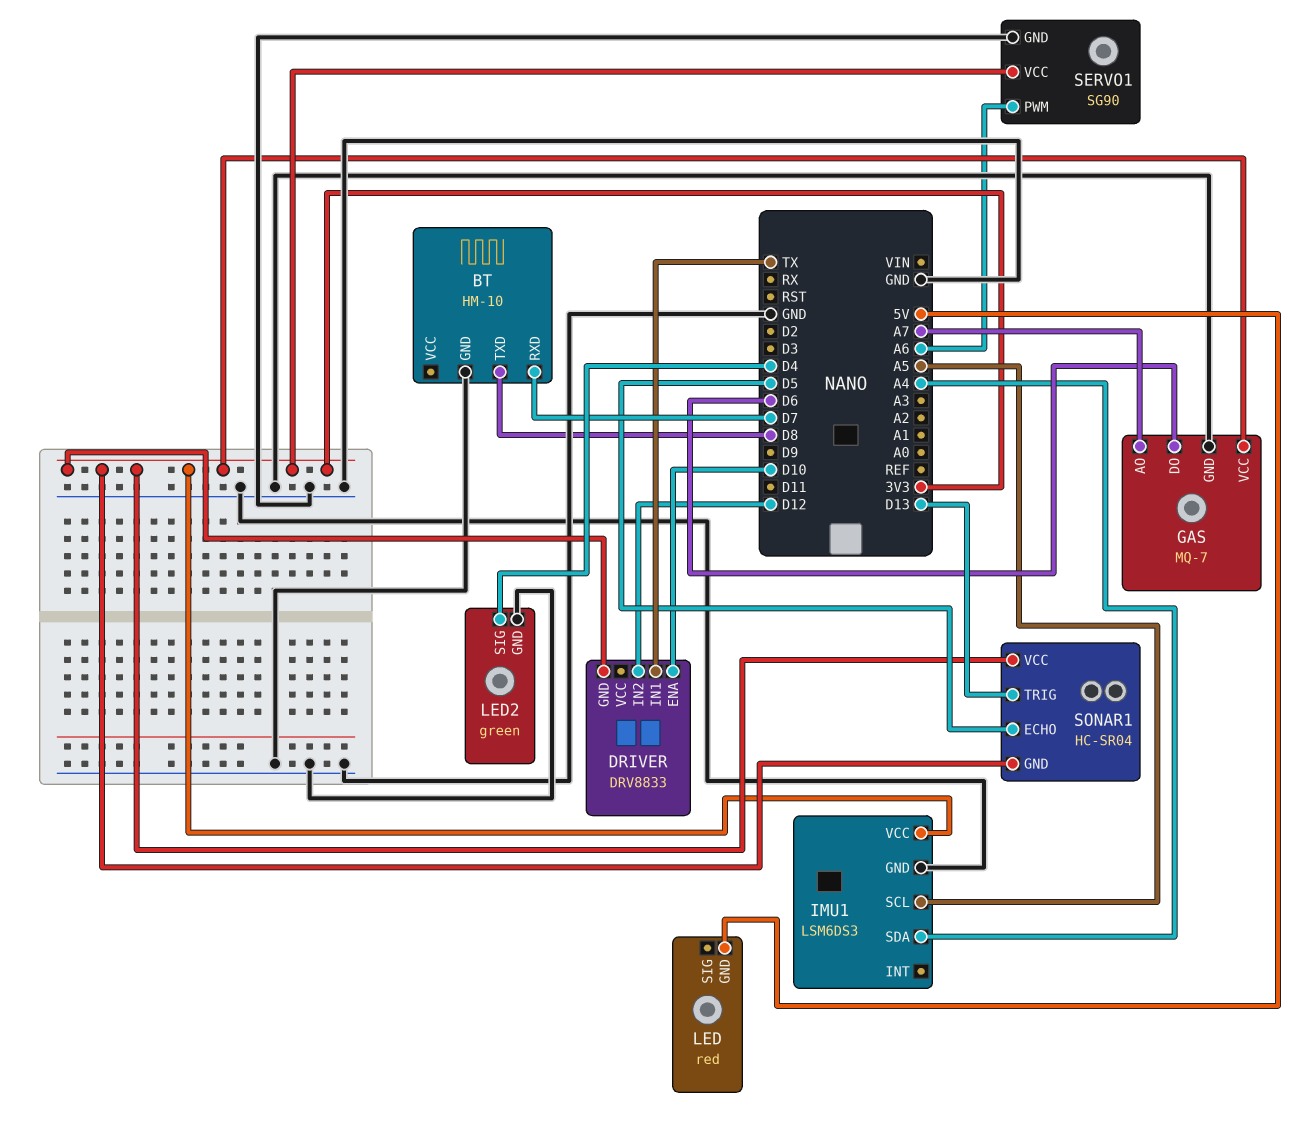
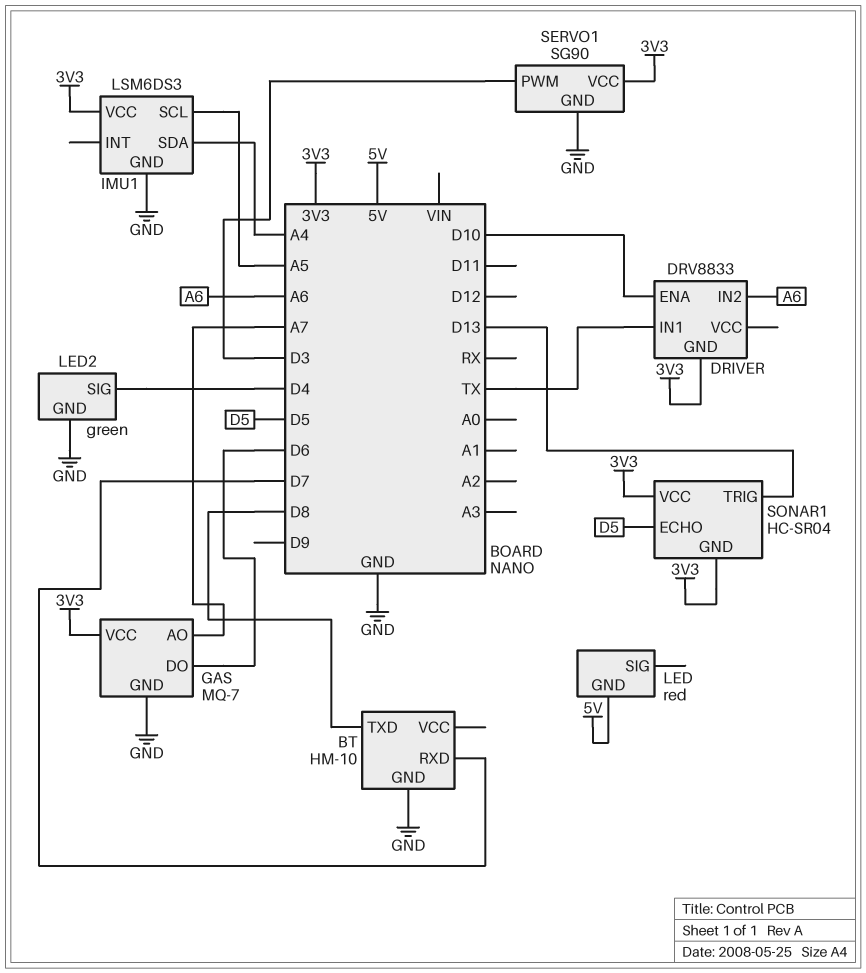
DRIVER pin IN2: D12 -> A6
SERVO1 pin PWM: A6 -> D3

